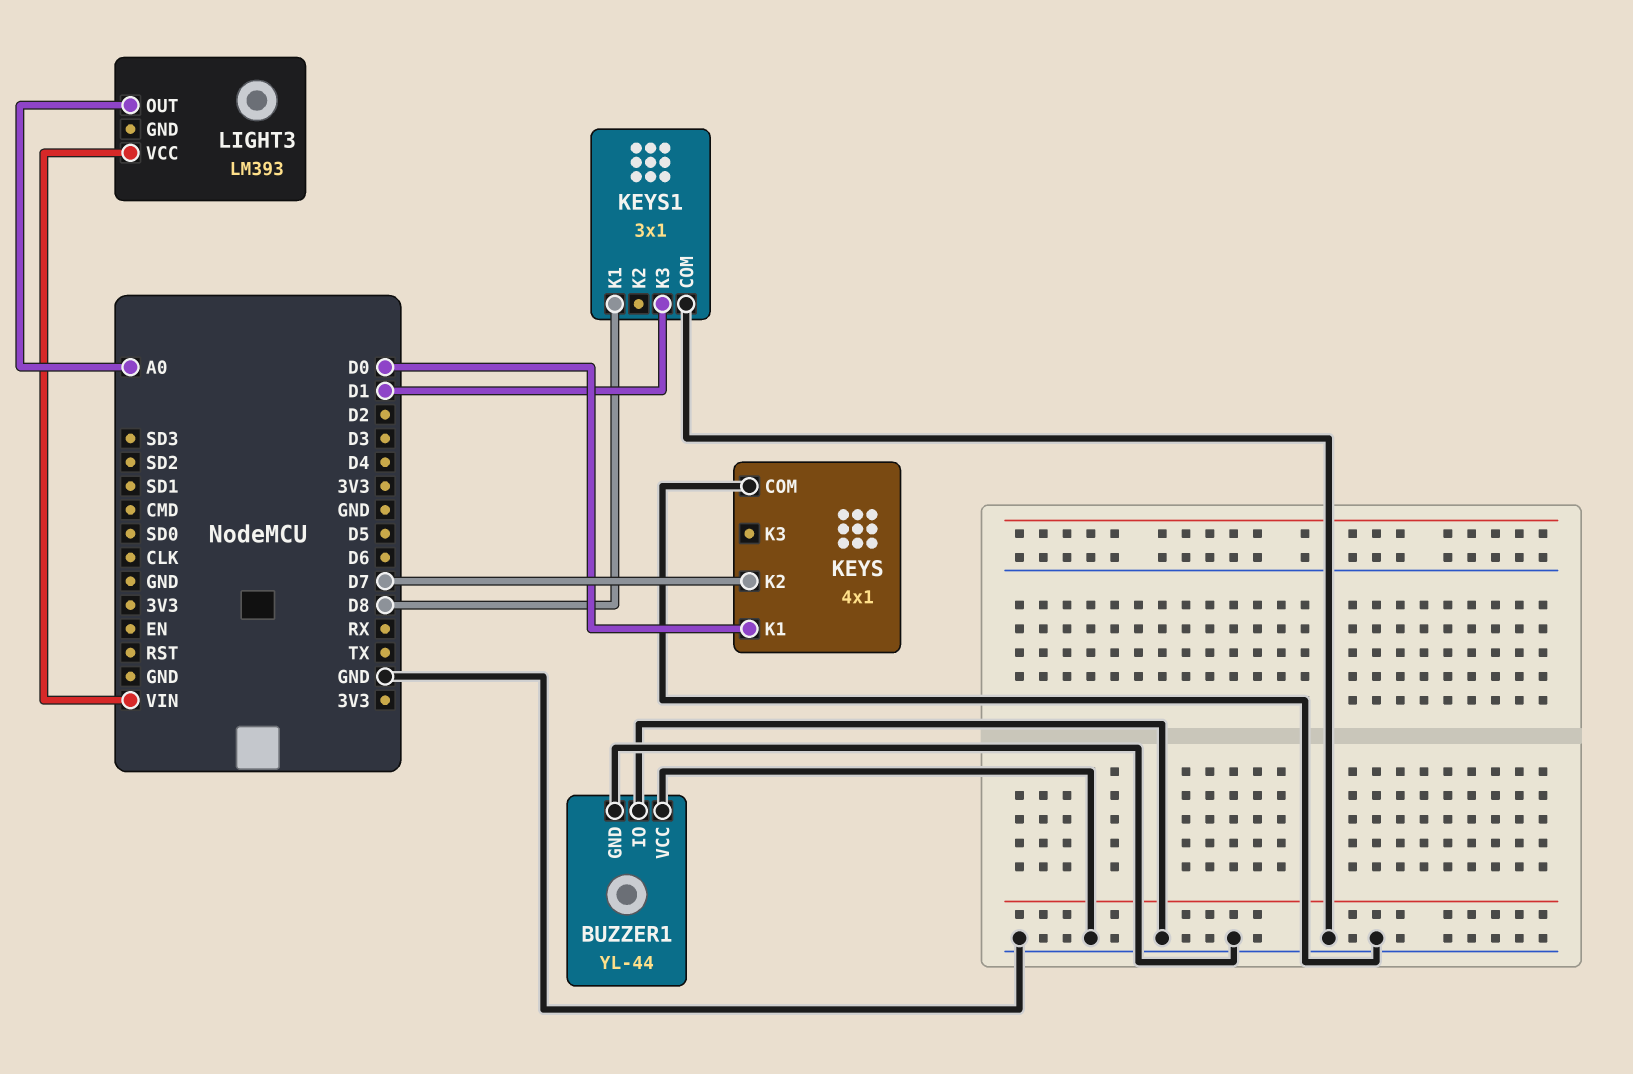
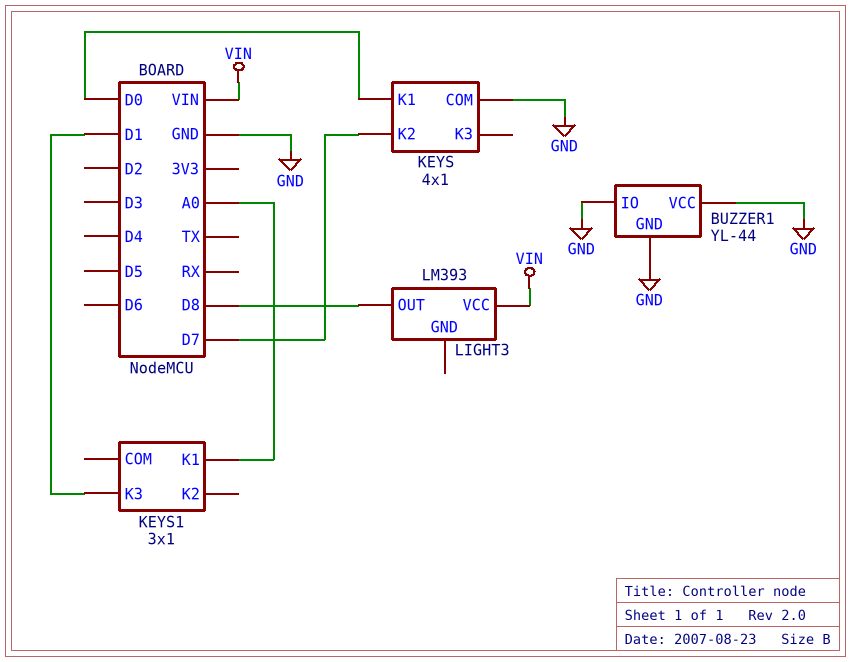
KEYS1 pin COM: GND -> none
KEYS1 pin K1: D8 -> A0
LIGHT3 pin OUT: A0 -> D8

